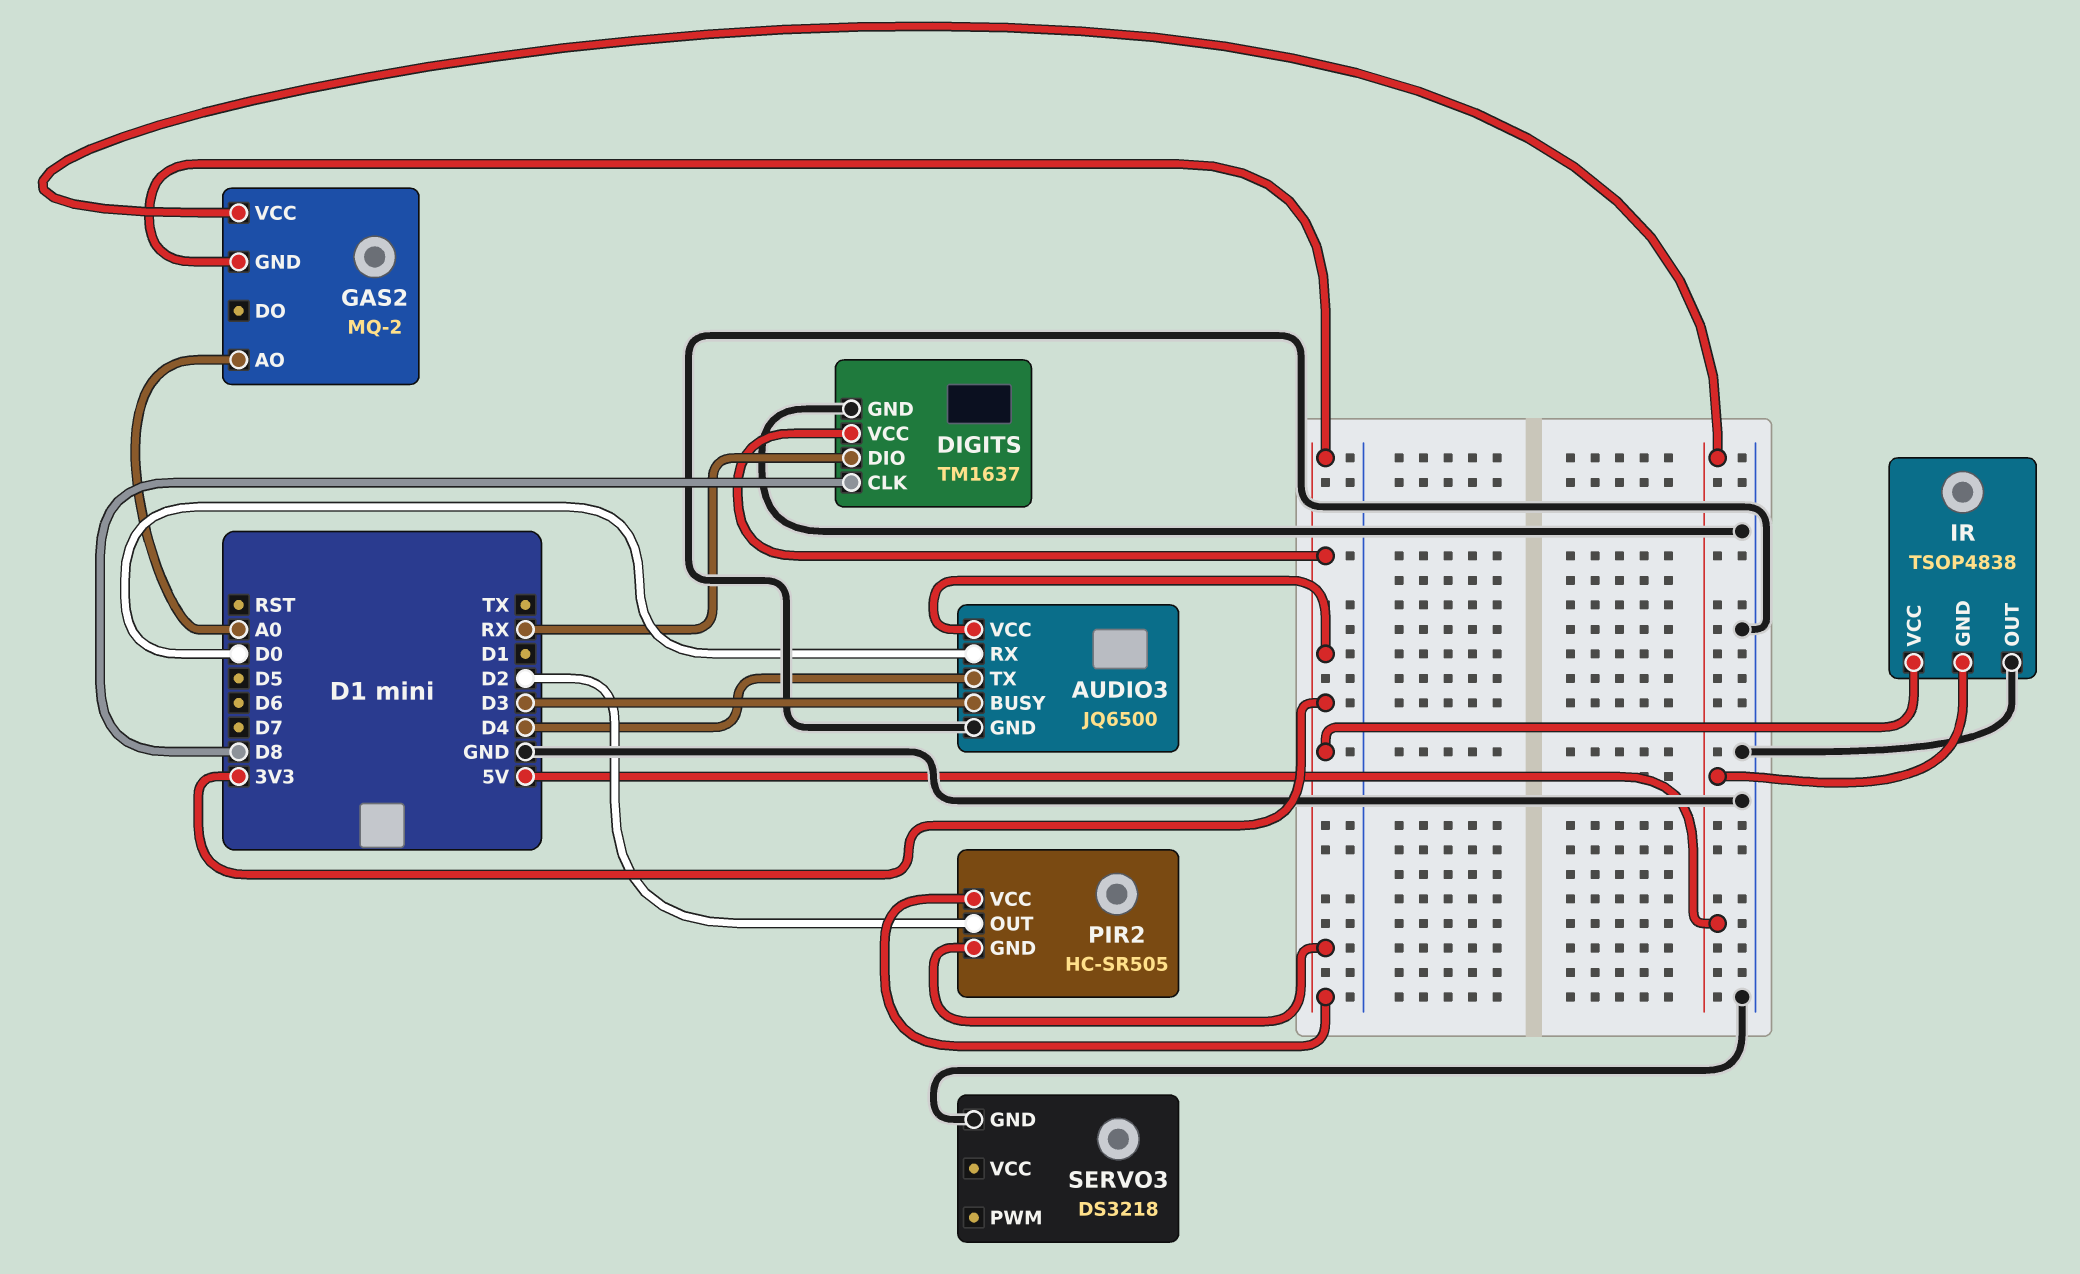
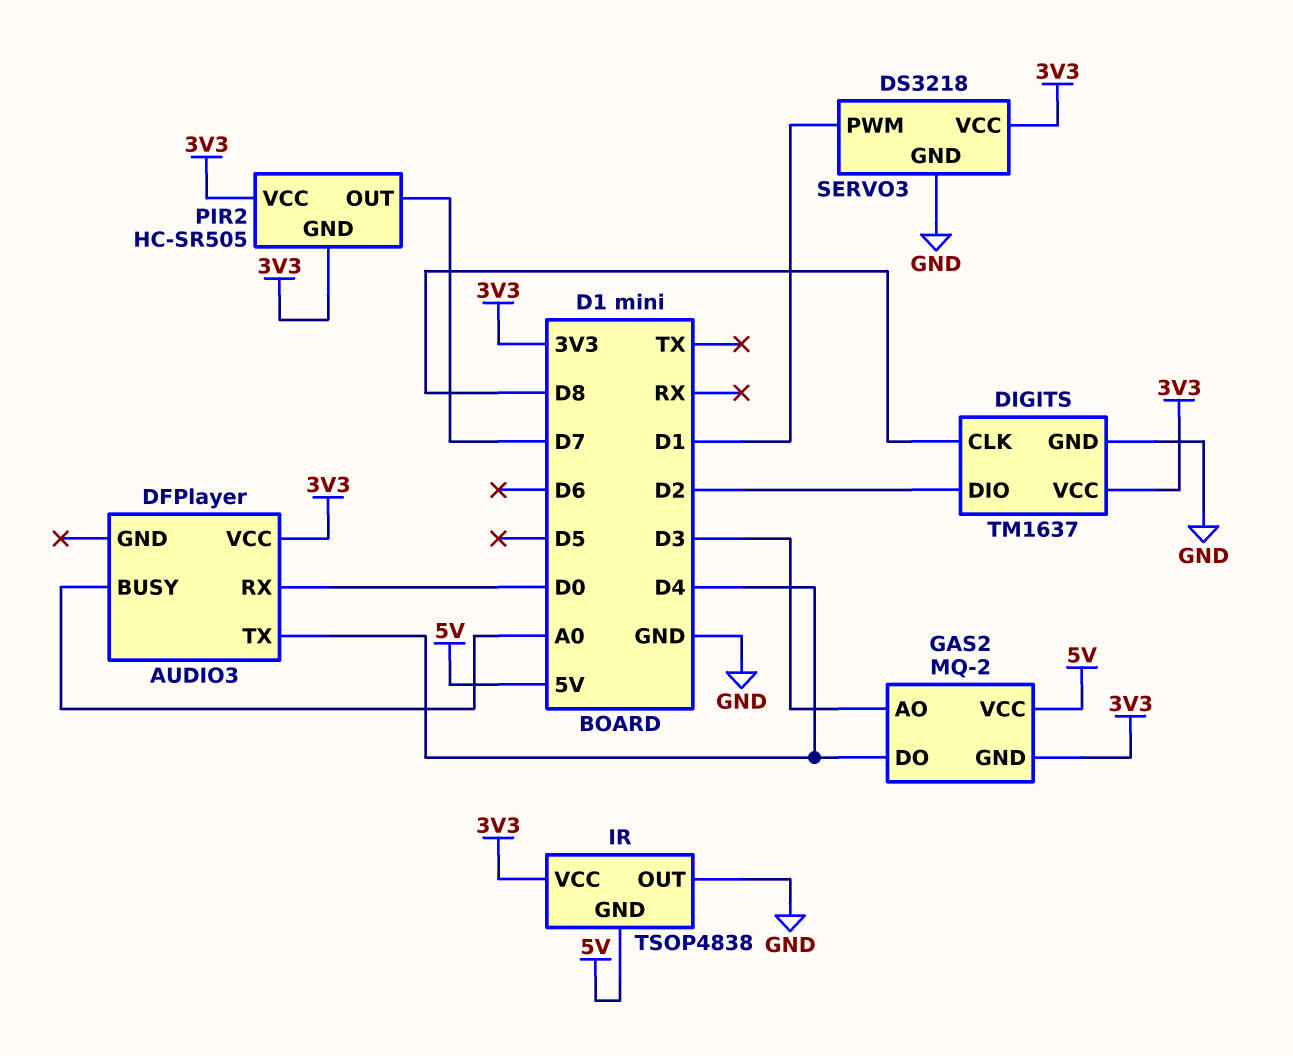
AUDIO3: JQ6500 -> DFPlayer
AUDIO3 pin BUSY: D3 -> A0
AUDIO3 pin GND: GND -> none
DIGITS pin DIO: RX -> D2
GAS2 pin AO: A0 -> D3
GAS2 pin DO: none -> D4
PIR2 pin OUT: D2 -> D7
SERVO3 pin PWM: none -> D1
SERVO3 pin VCC: none -> 3V3

